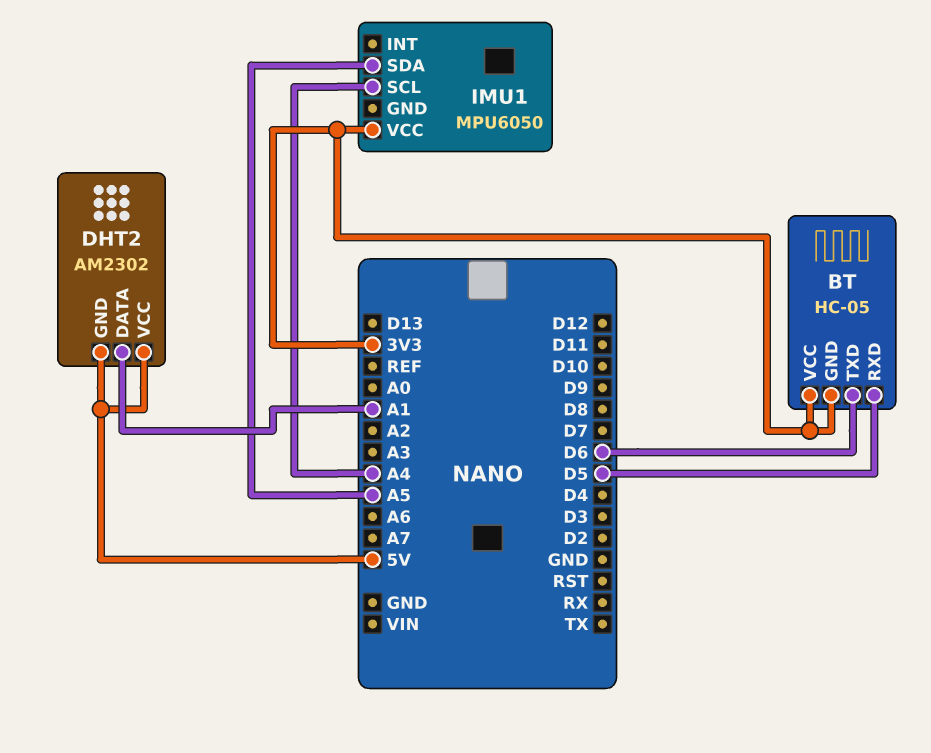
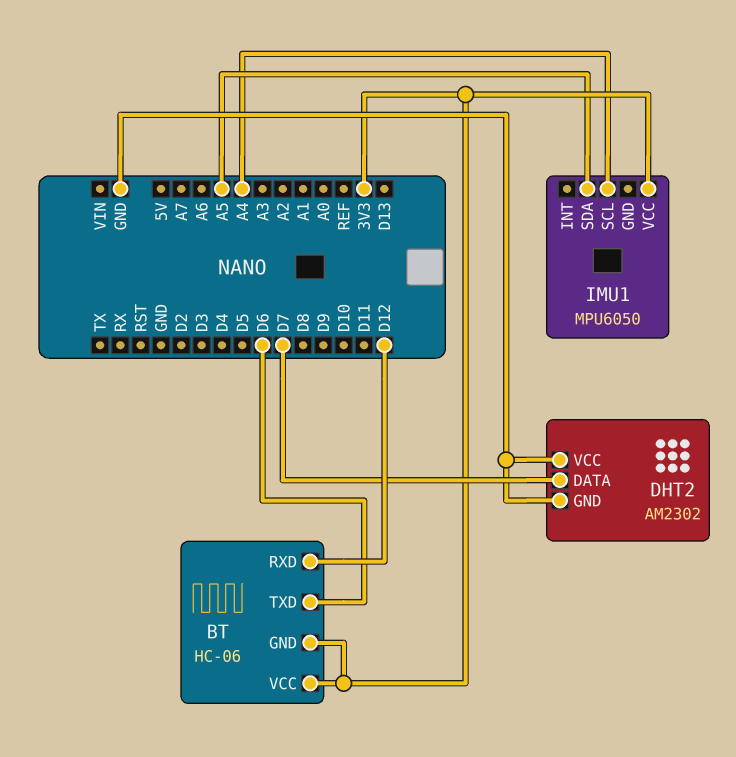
BT: HC-05 -> HC-06
BT pin RXD: D5 -> D12
DHT2 pin DATA: A1 -> D7
DHT2 pin GND: 5V -> GND
DHT2 pin VCC: 5V -> GND

